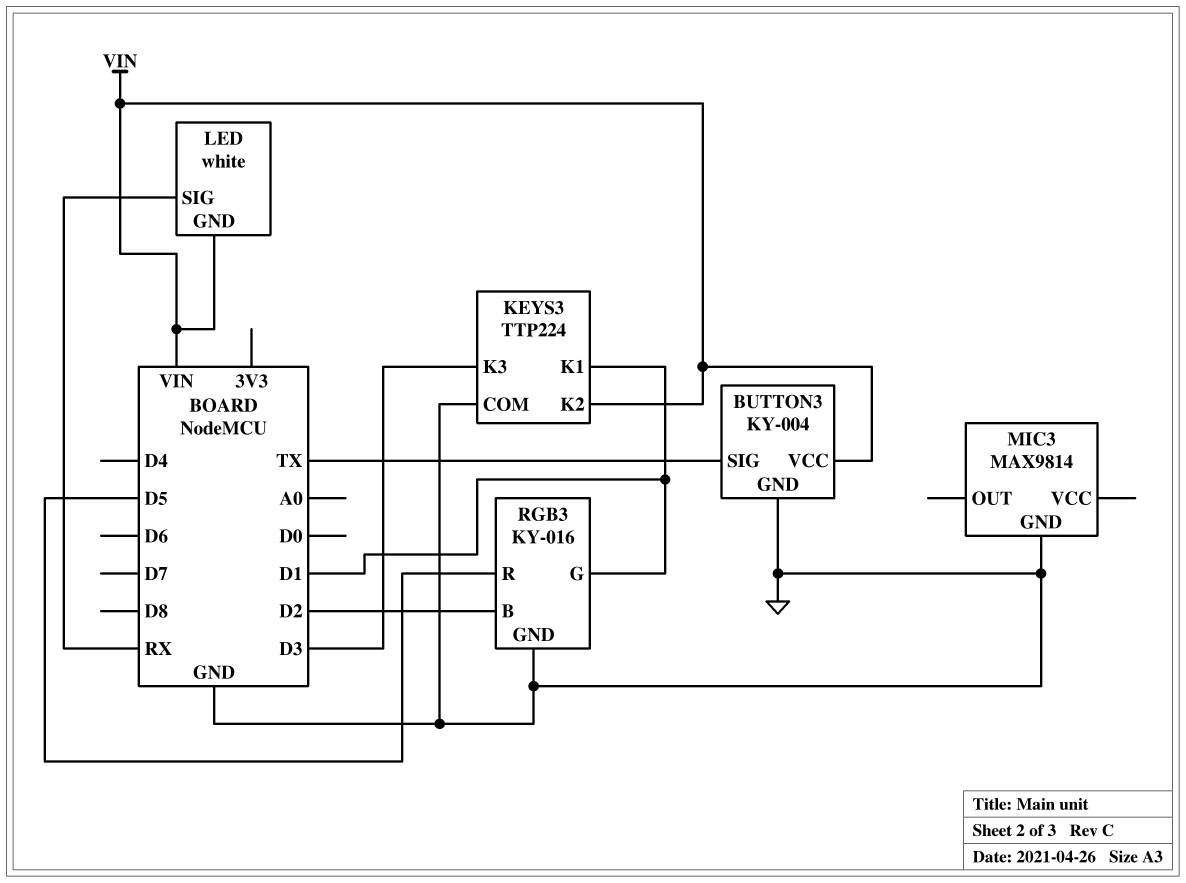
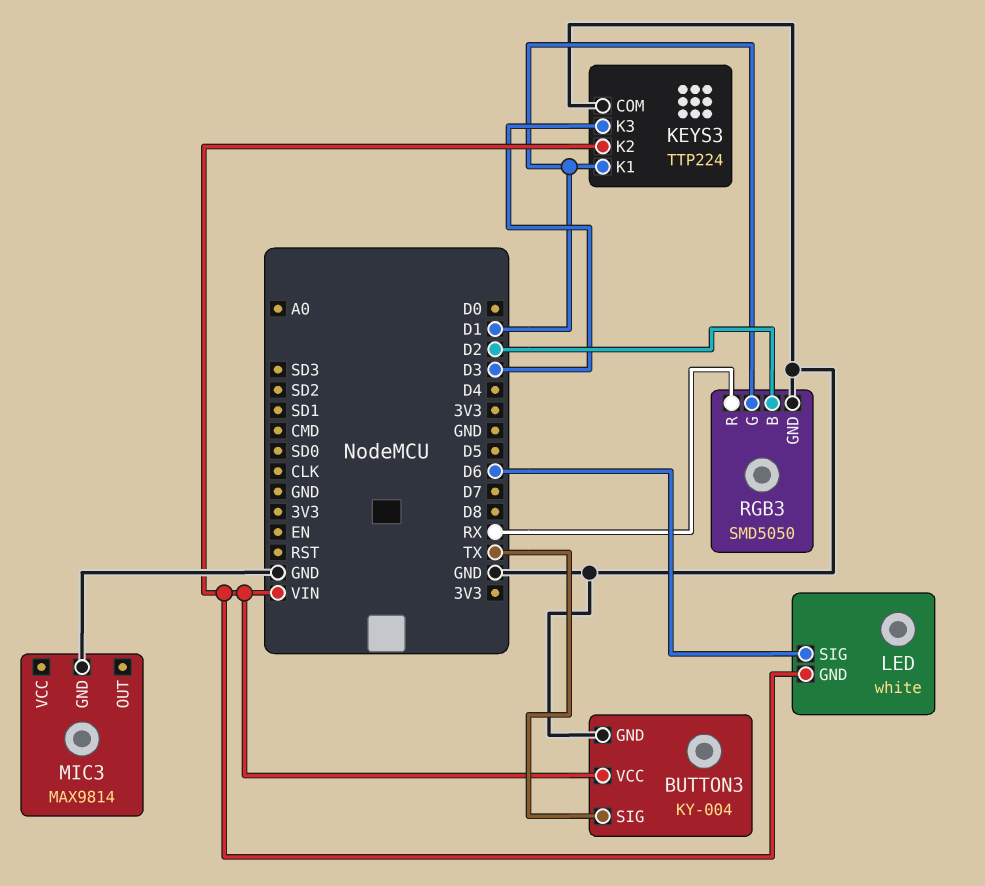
LED pin SIG: RX -> D6
RGB3: KY-016 -> SMD5050
RGB3 pin R: D5 -> RX

